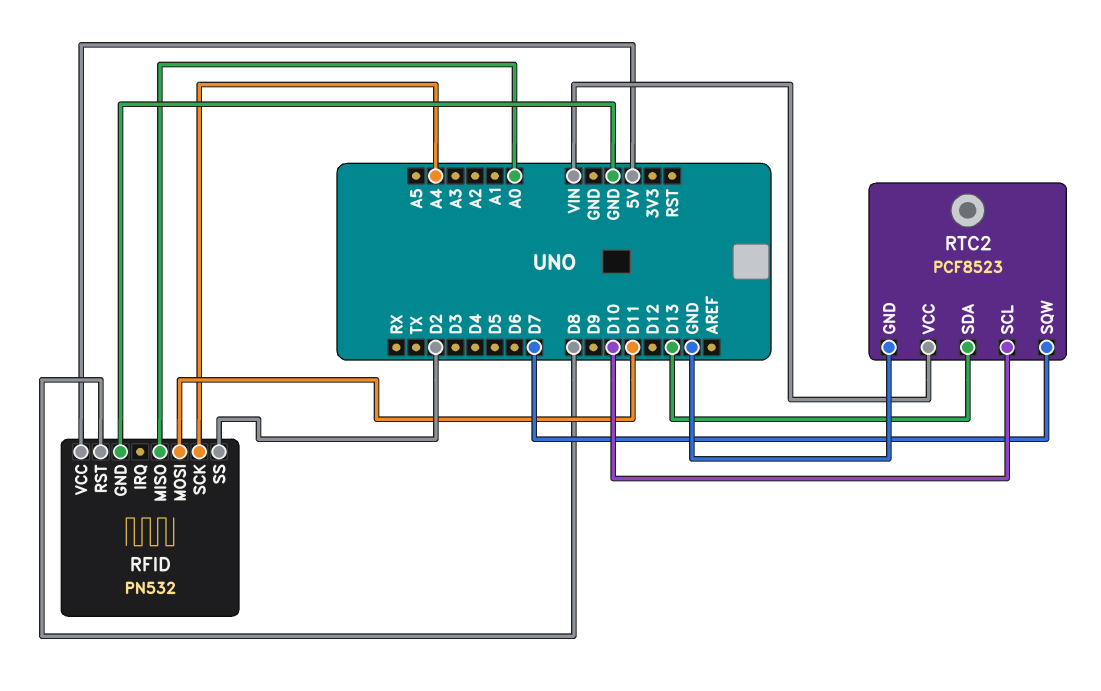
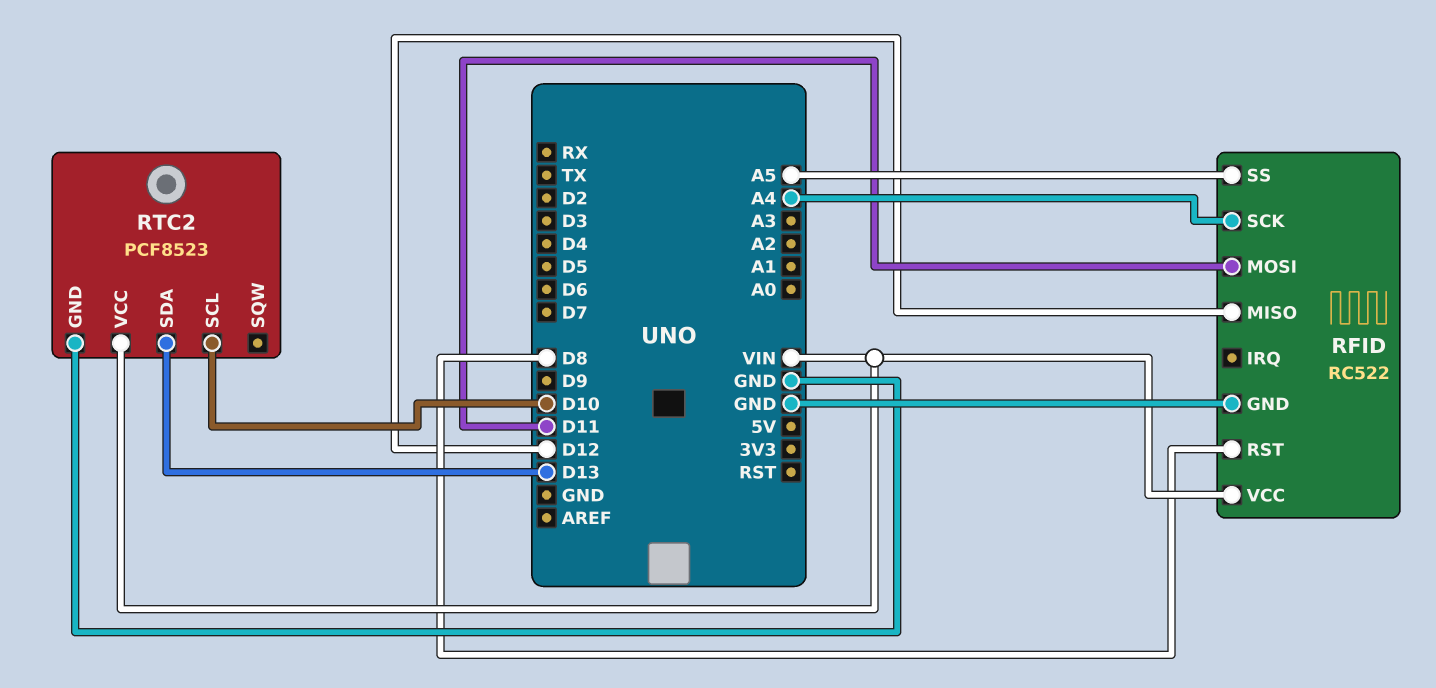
RFID: PN532 -> RC522
RFID pin MISO: A0 -> D12
RFID pin SS: D2 -> A5
RFID pin VCC: 5V -> VIN
RTC2 pin SQW: D7 -> none

